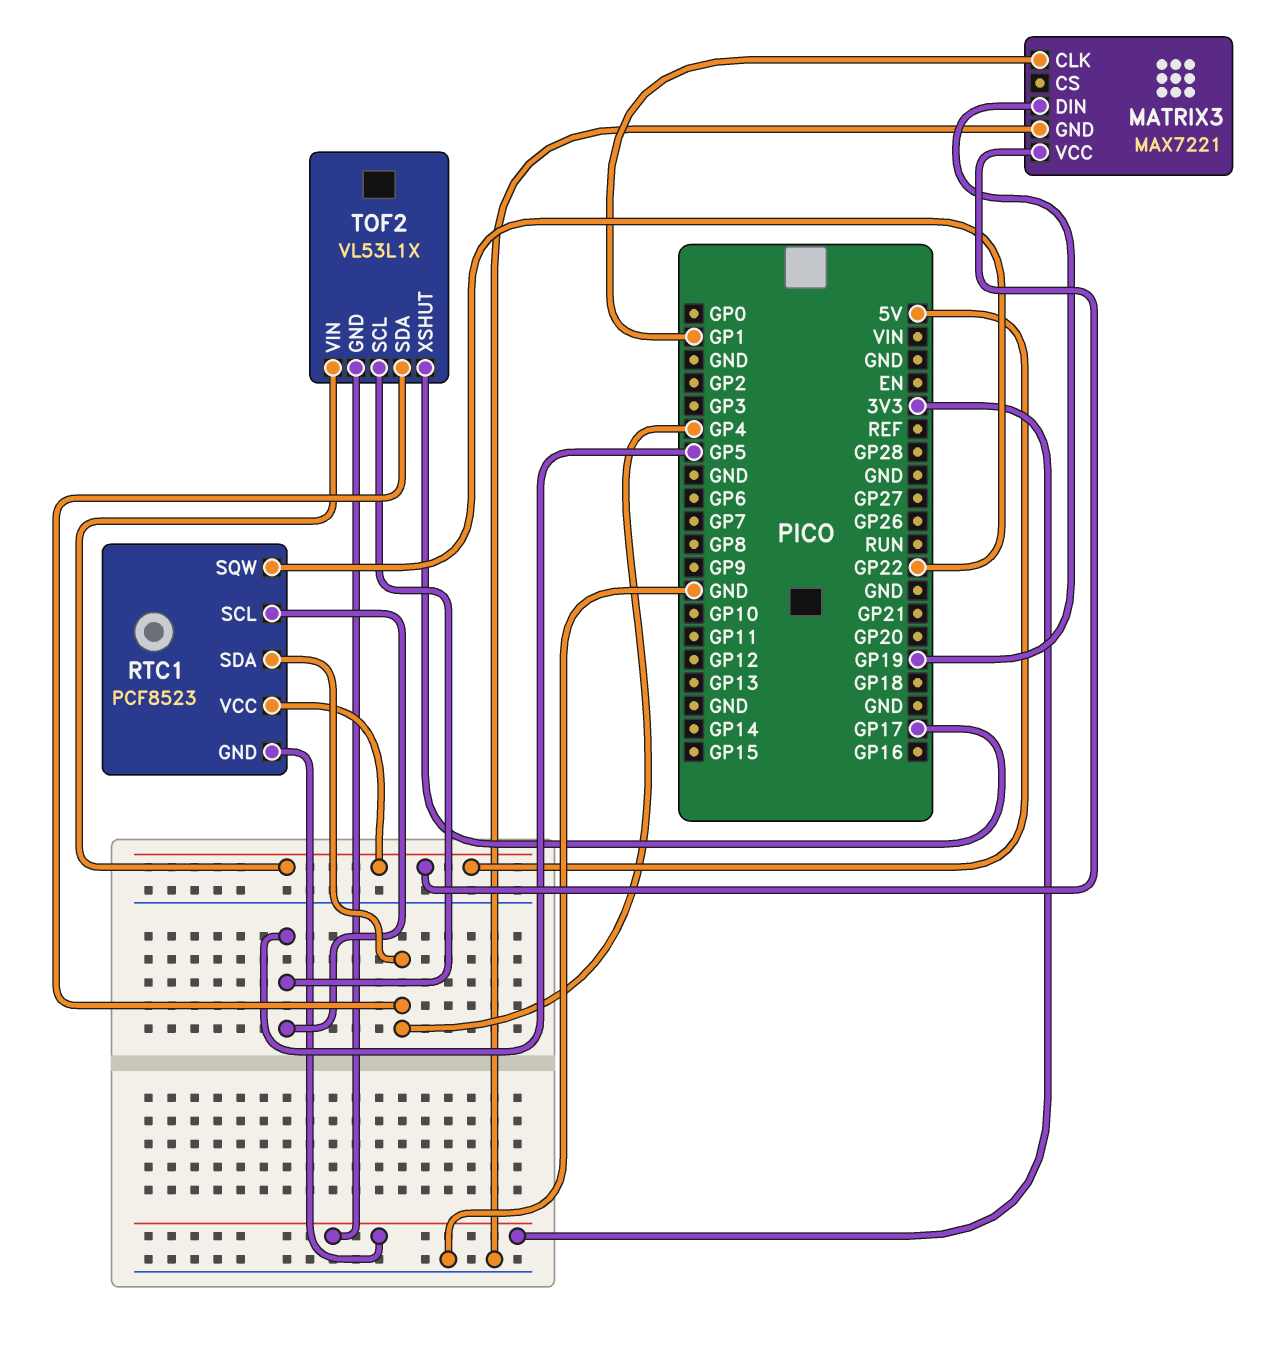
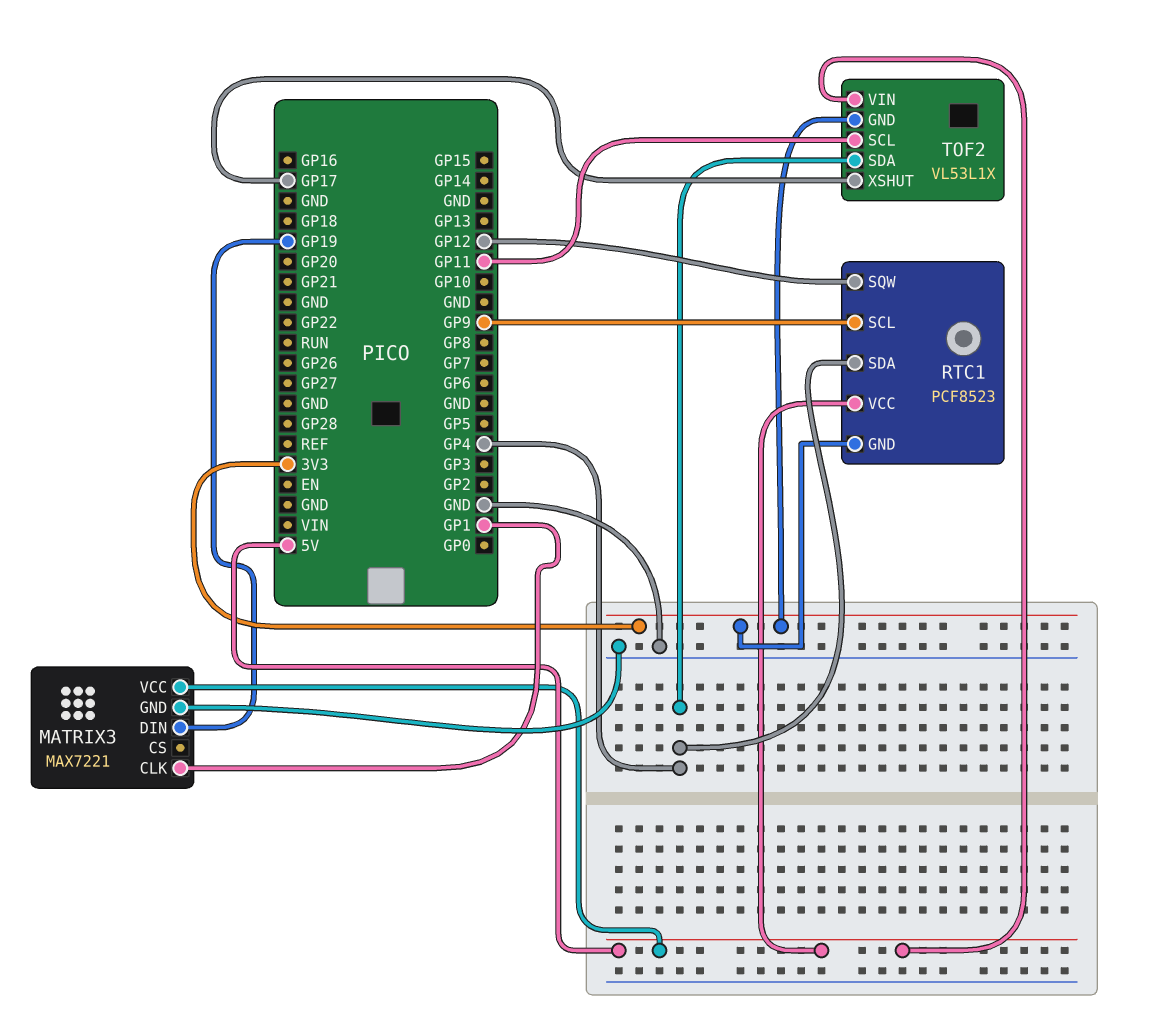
RTC1 pin SCL: GP5 -> GP9
RTC1 pin SQW: GP22 -> GP12
TOF2 pin SCL: GP5 -> GP11

